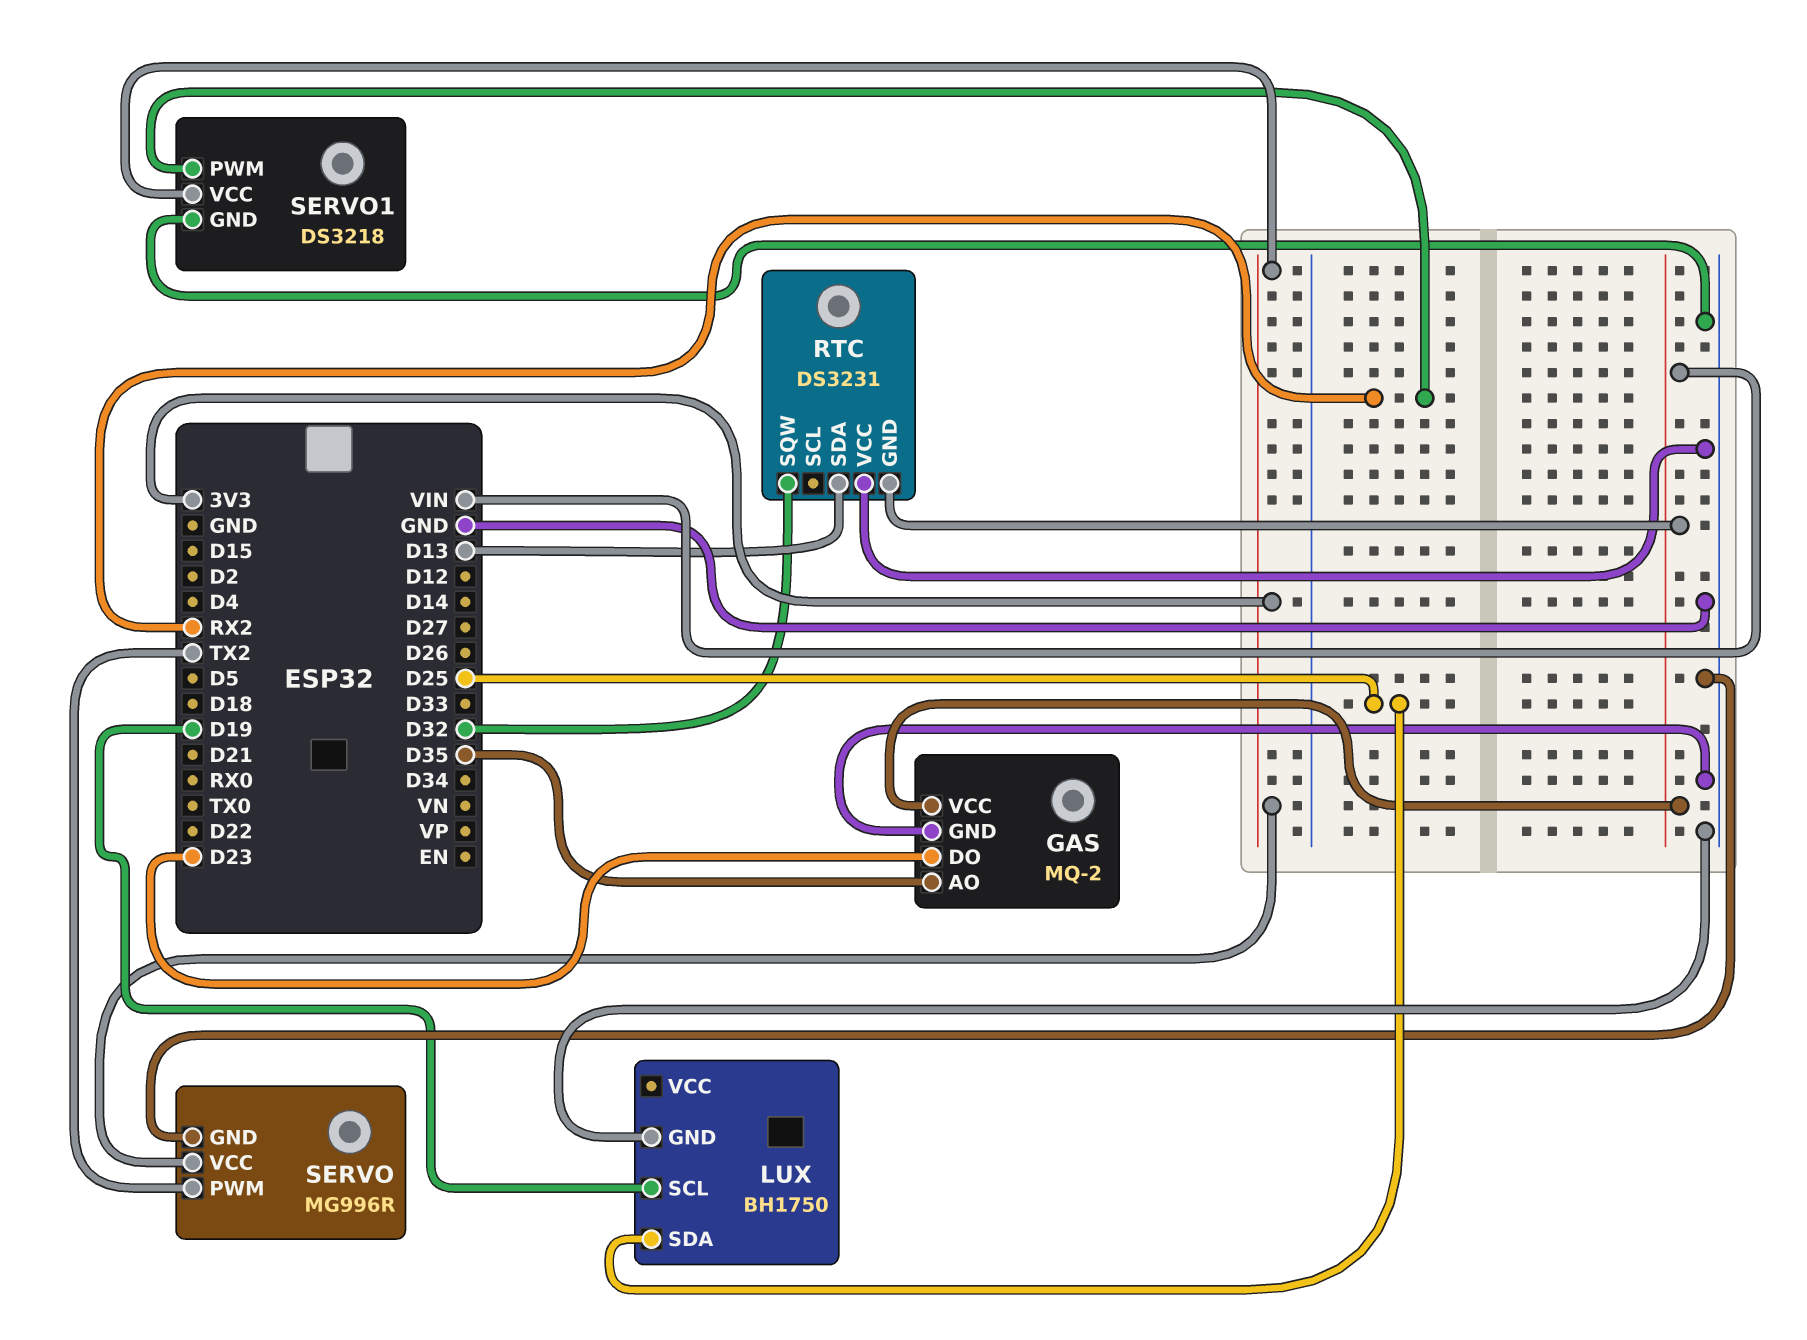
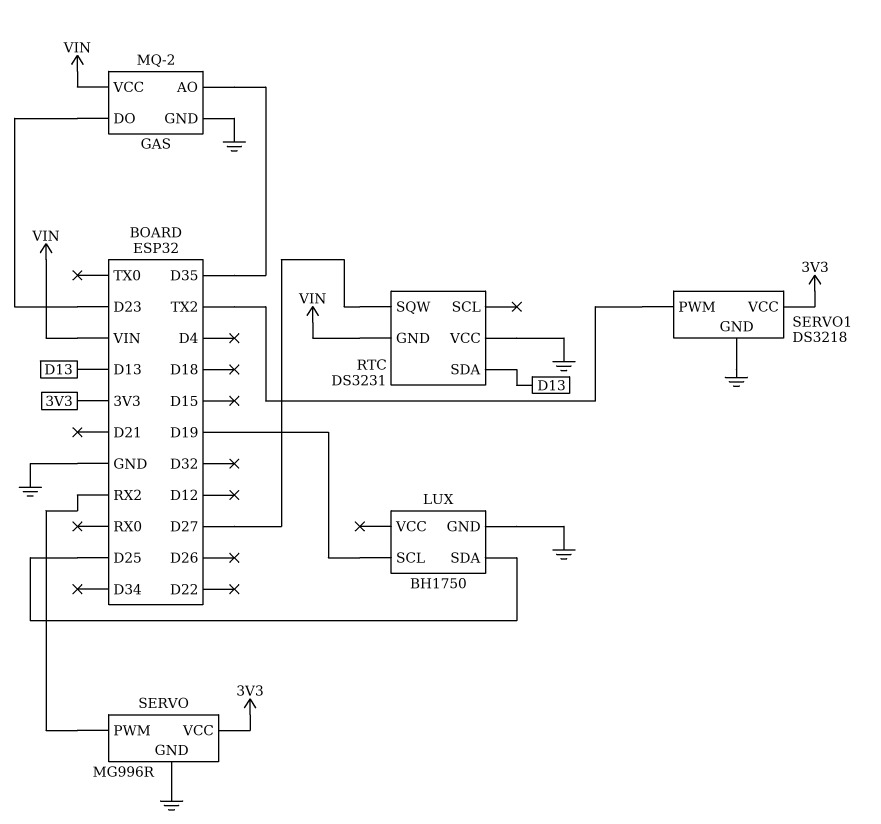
RTC pin SQW: D32 -> D27
SERVO pin PWM: TX2 -> RX2
SERVO1 pin PWM: RX2 -> TX2

